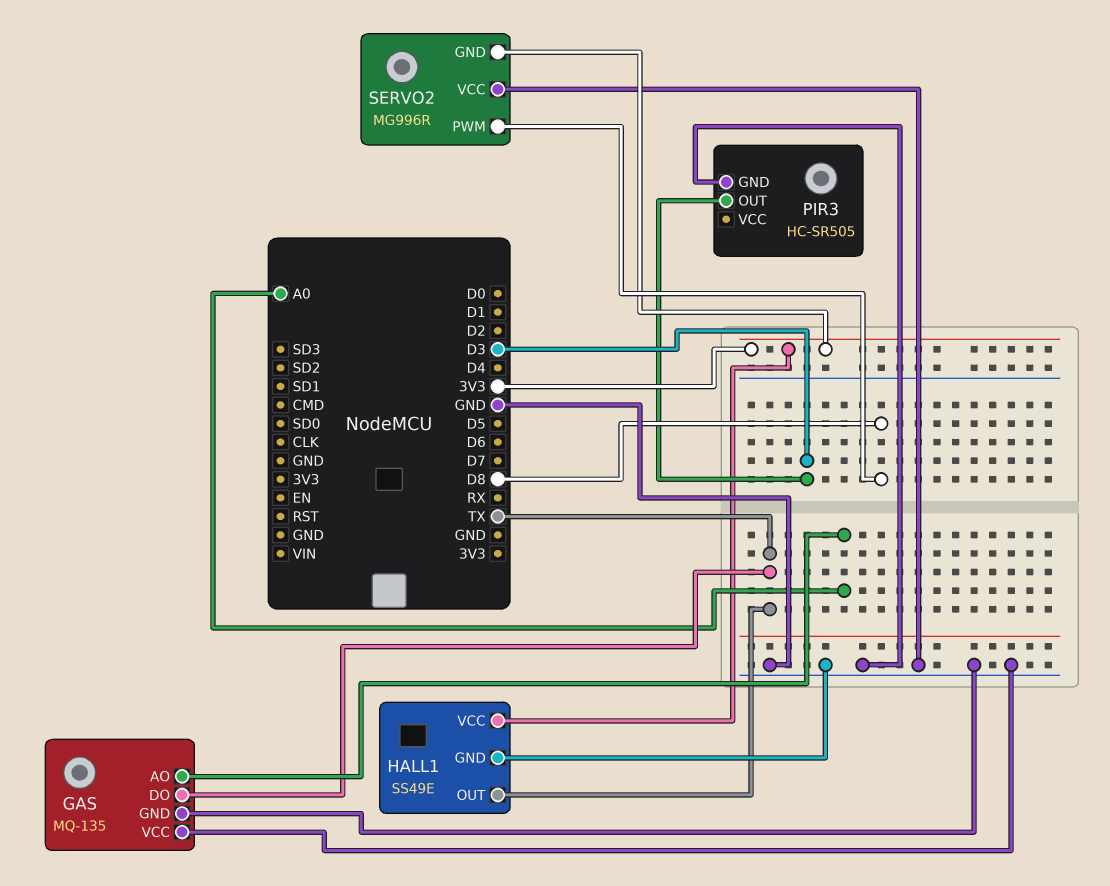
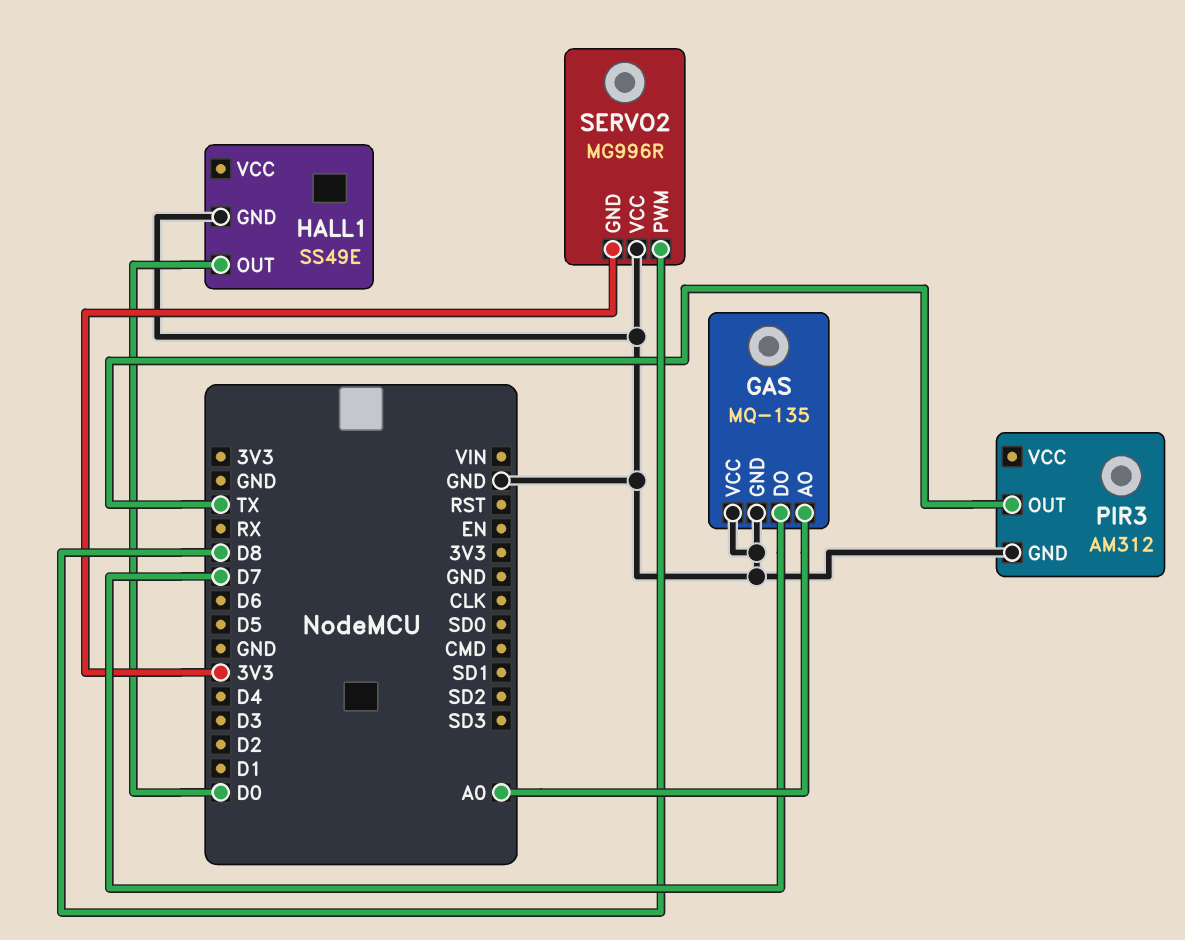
GAS pin DO: TX -> D7
HALL1 pin OUT: TX -> D0
HALL1 pin VCC: 3V3 -> none
PIR3: HC-SR505 -> AM312
PIR3 pin OUT: D3 -> TX

